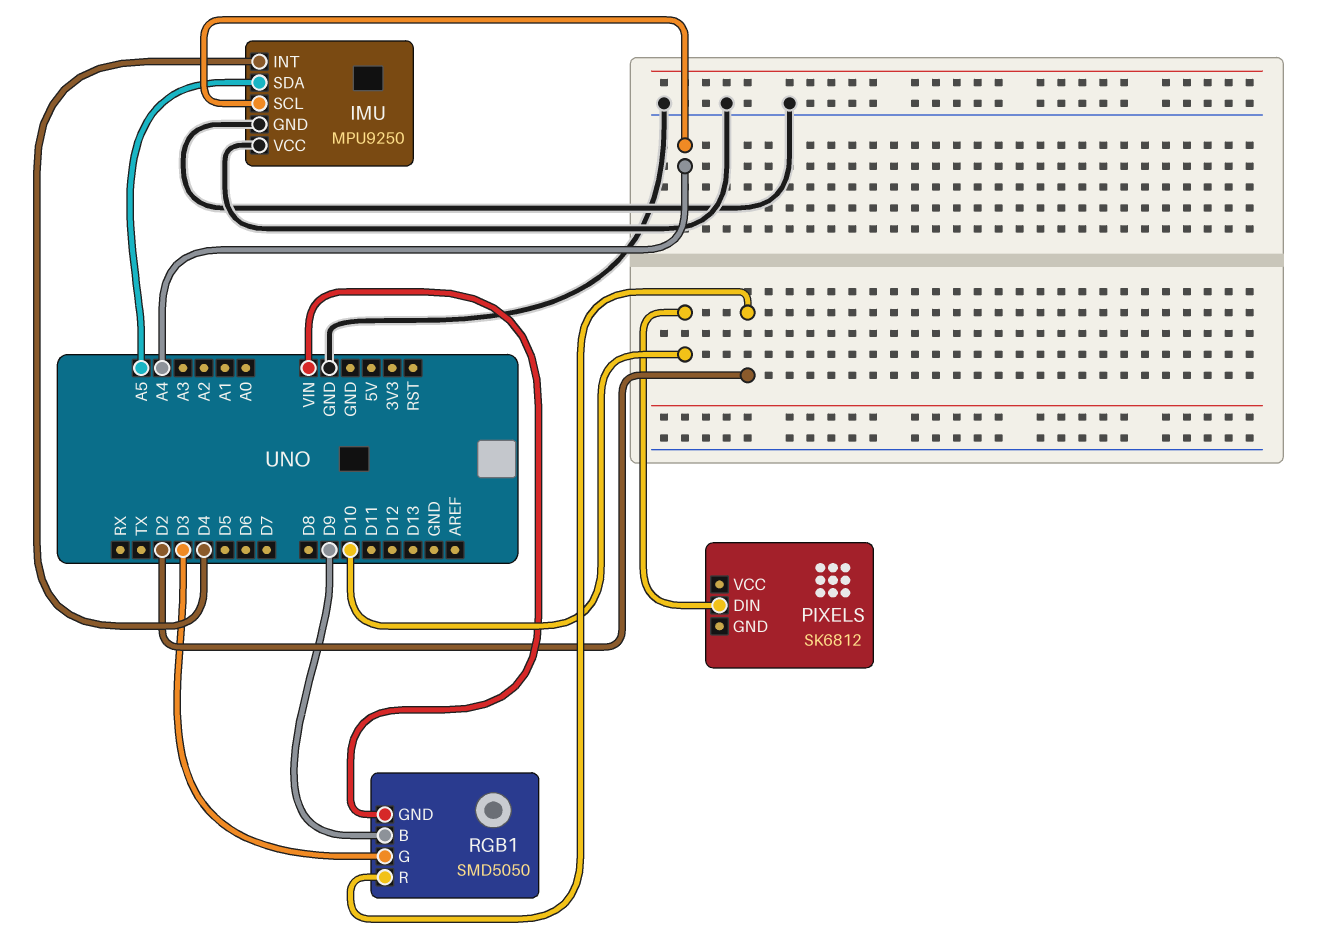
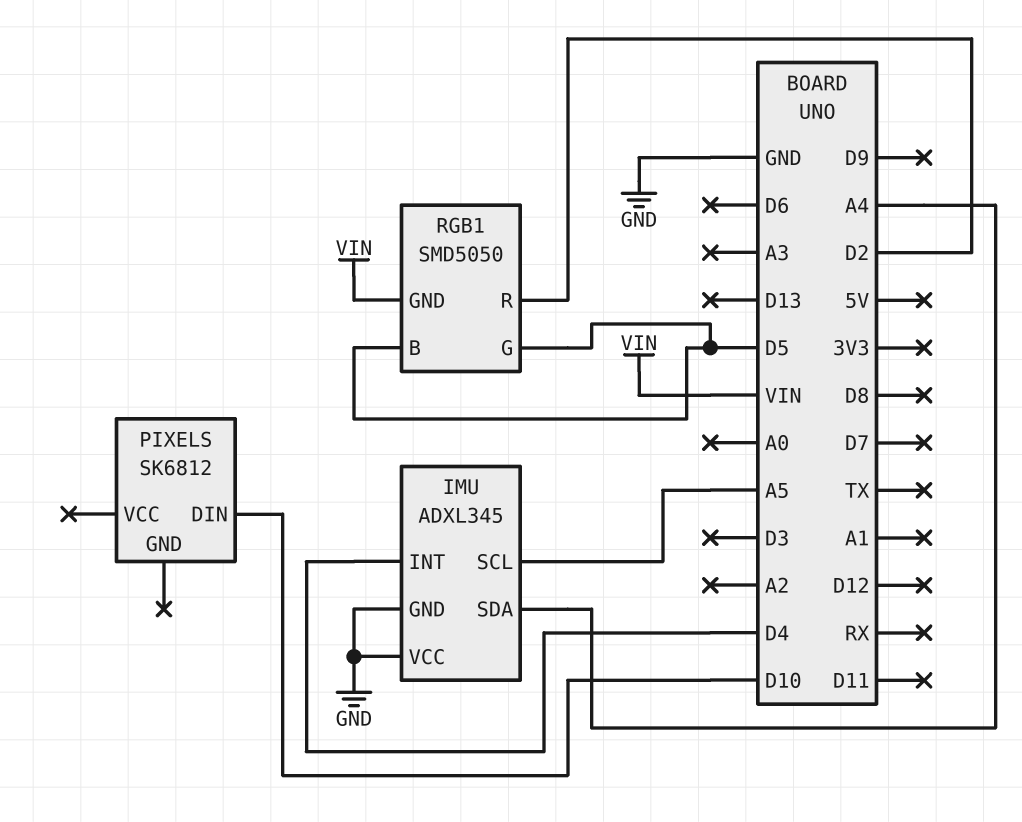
IMU: MPU9250 -> ADXL345
IMU pin SCL: A4 -> A5
IMU pin SDA: A5 -> A4
RGB1 pin B: D9 -> D5
RGB1 pin G: D3 -> D5

